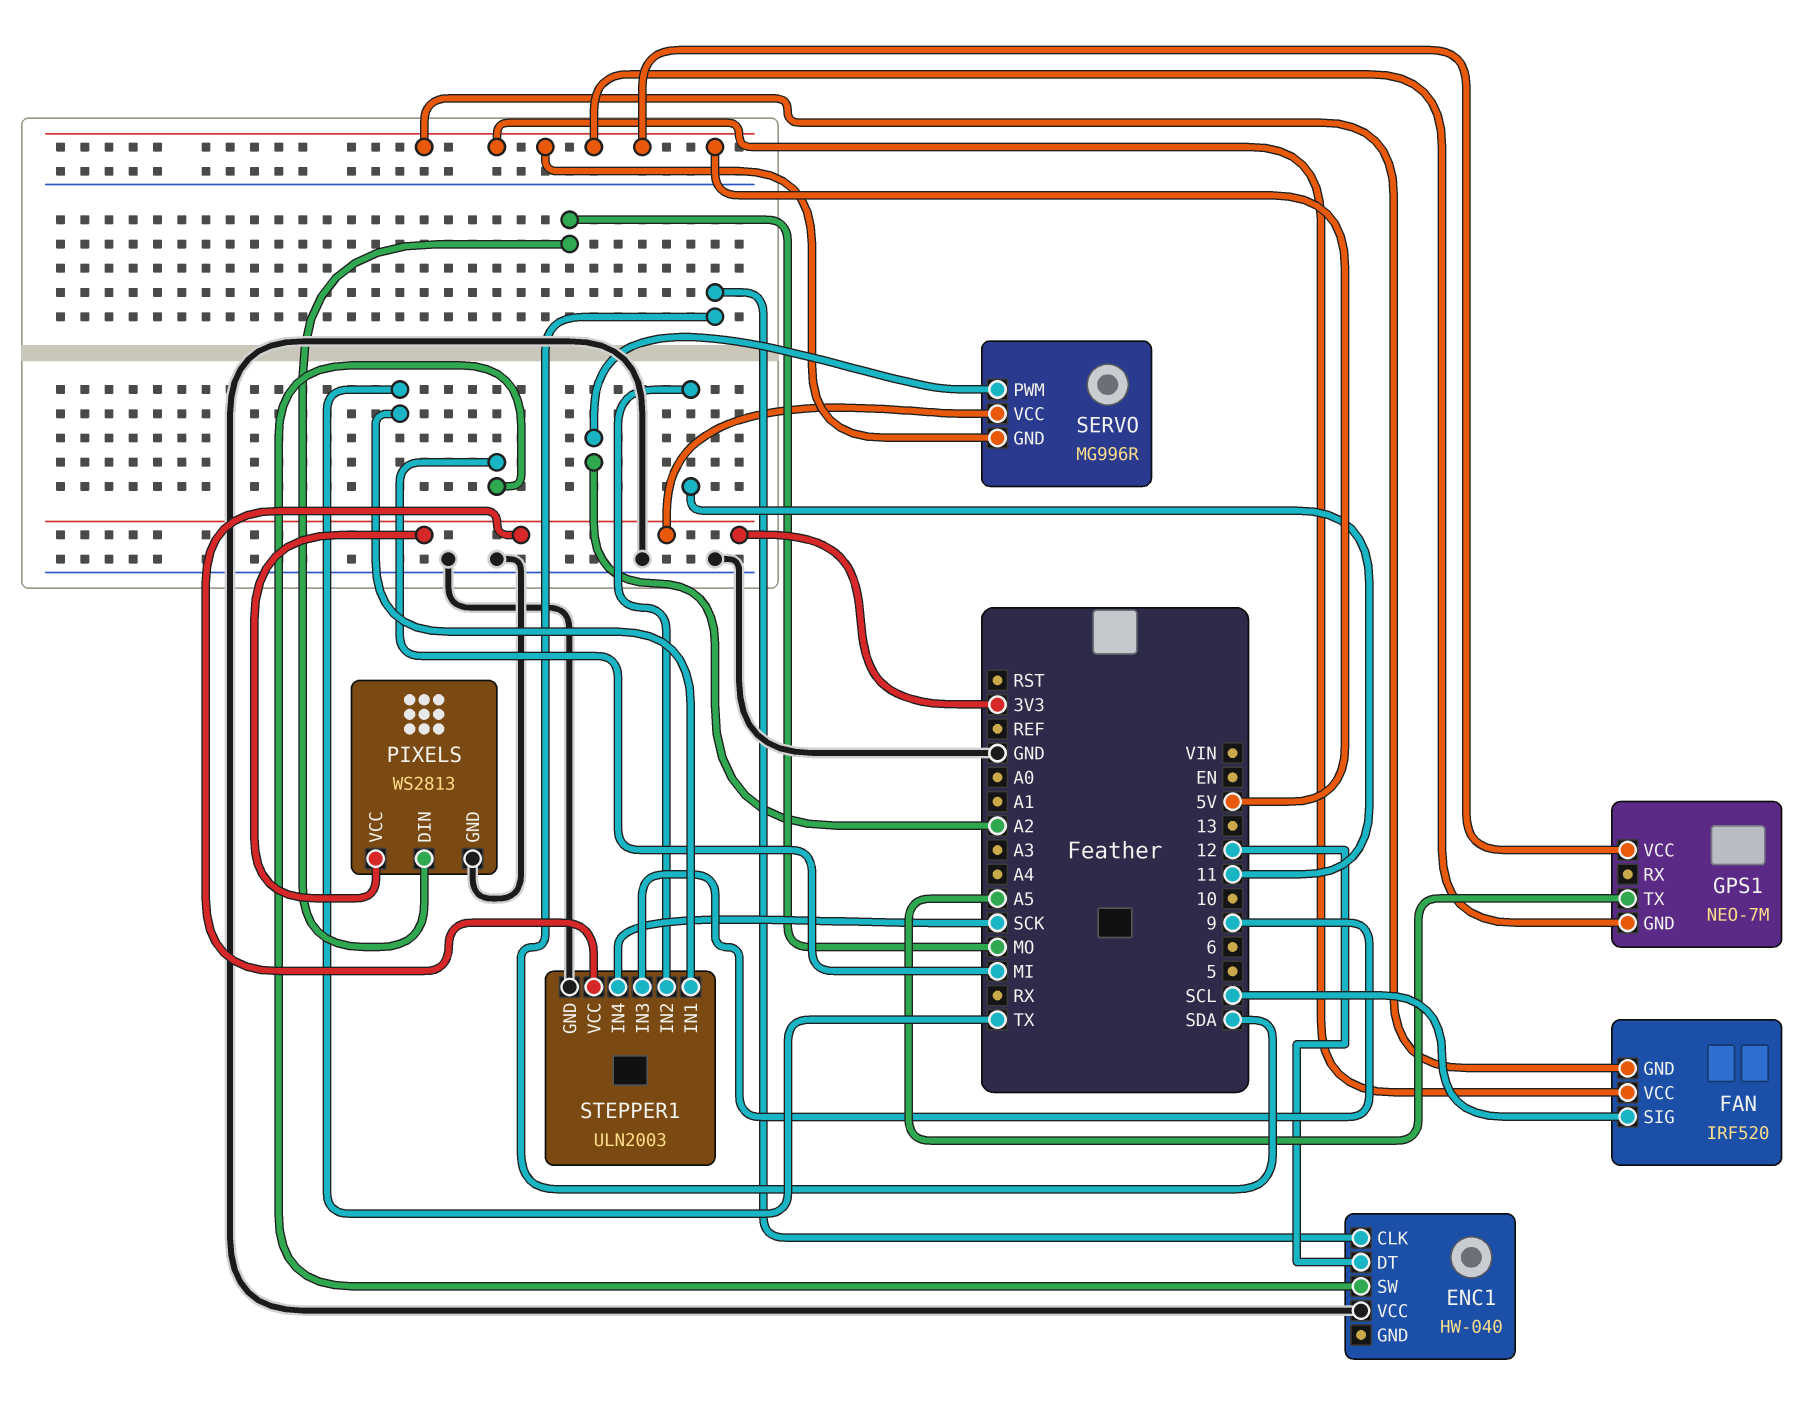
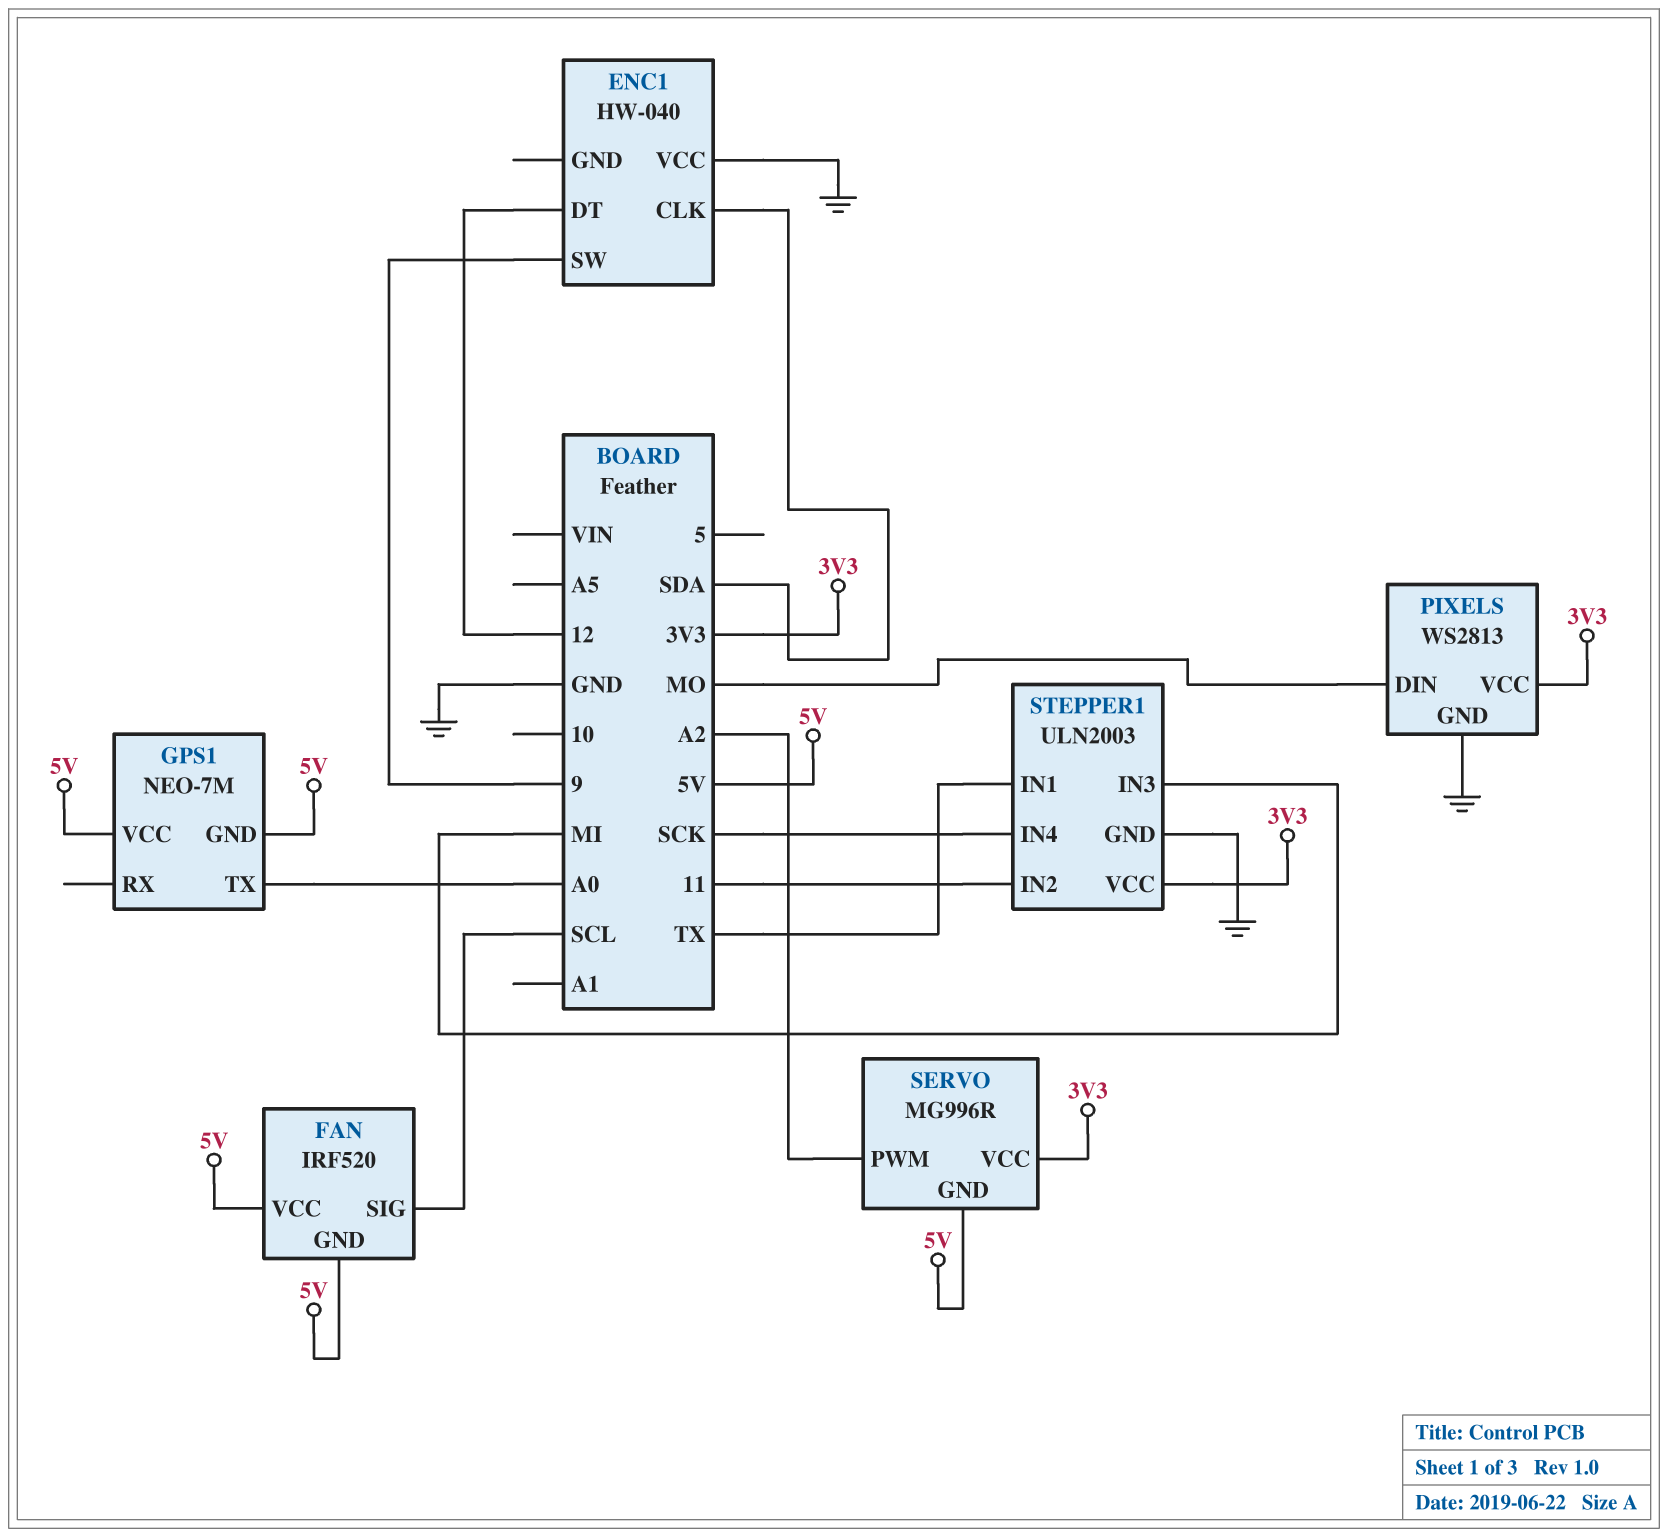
ENC1 pin SW: MI -> 9
GPS1 pin TX: A5 -> A0
STEPPER1 pin IN3: 9 -> MI

